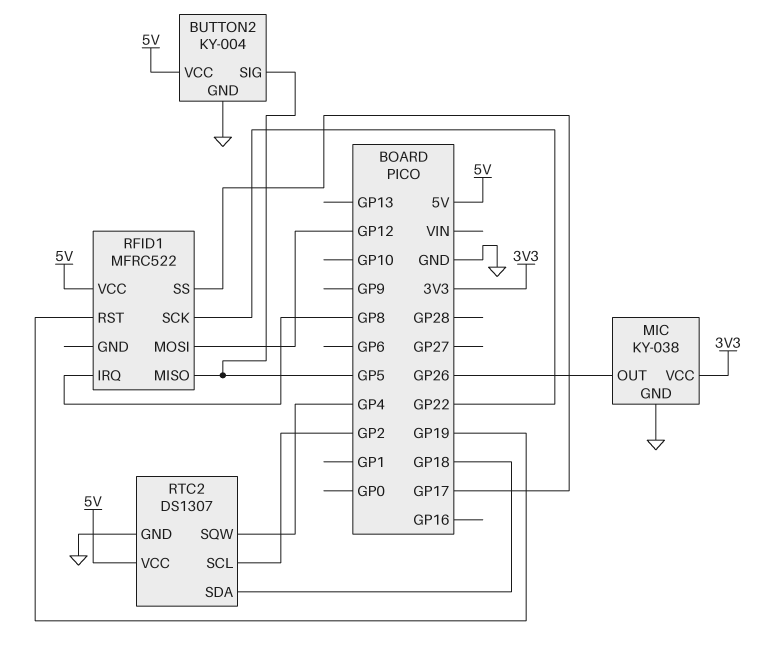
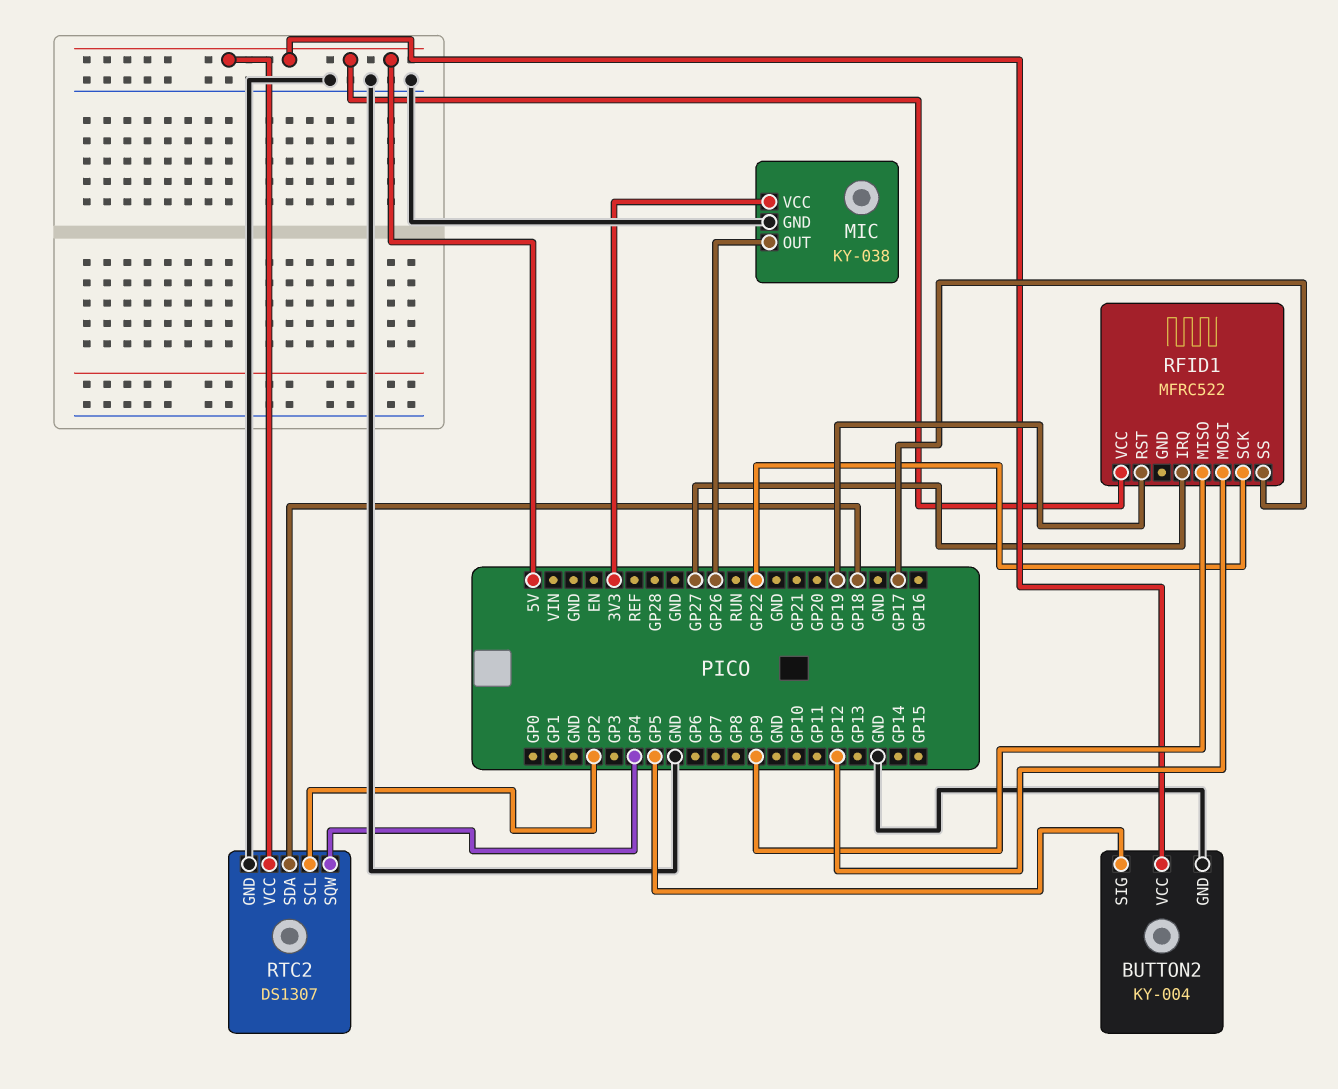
RFID1 pin IRQ: GP8 -> GP27
RFID1 pin MISO: GP5 -> GP9

